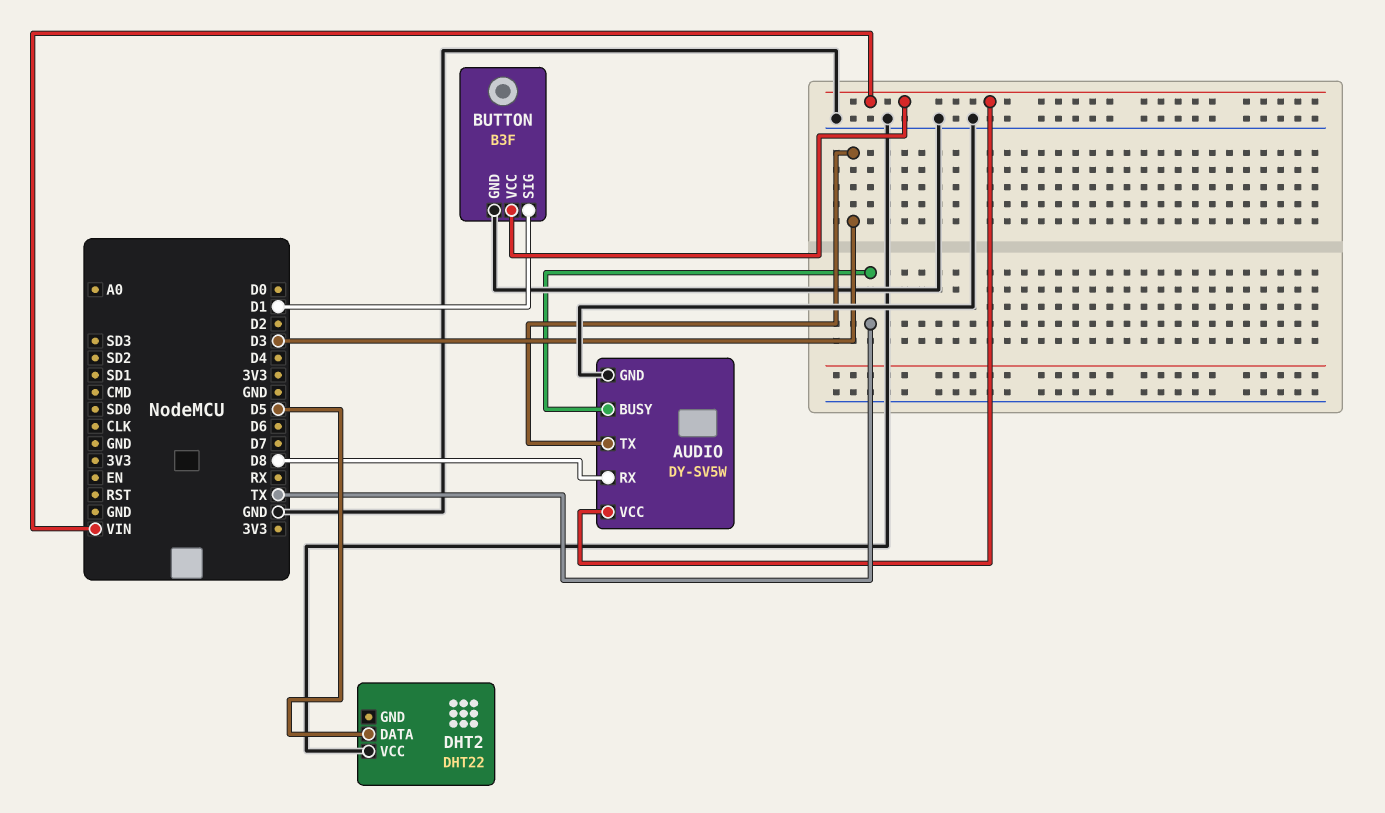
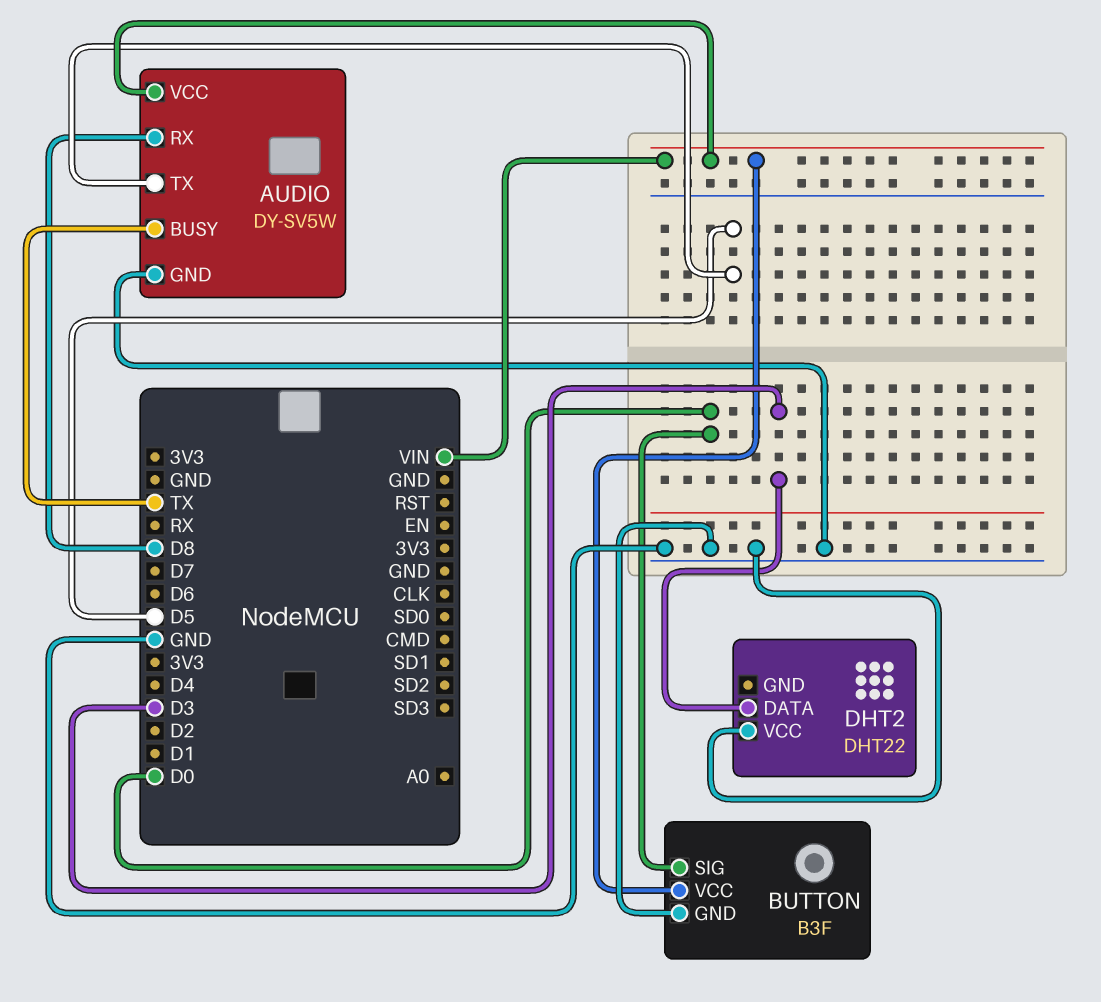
AUDIO pin TX: D3 -> D5
BUTTON pin SIG: D1 -> D0
DHT2 pin DATA: D5 -> D3

